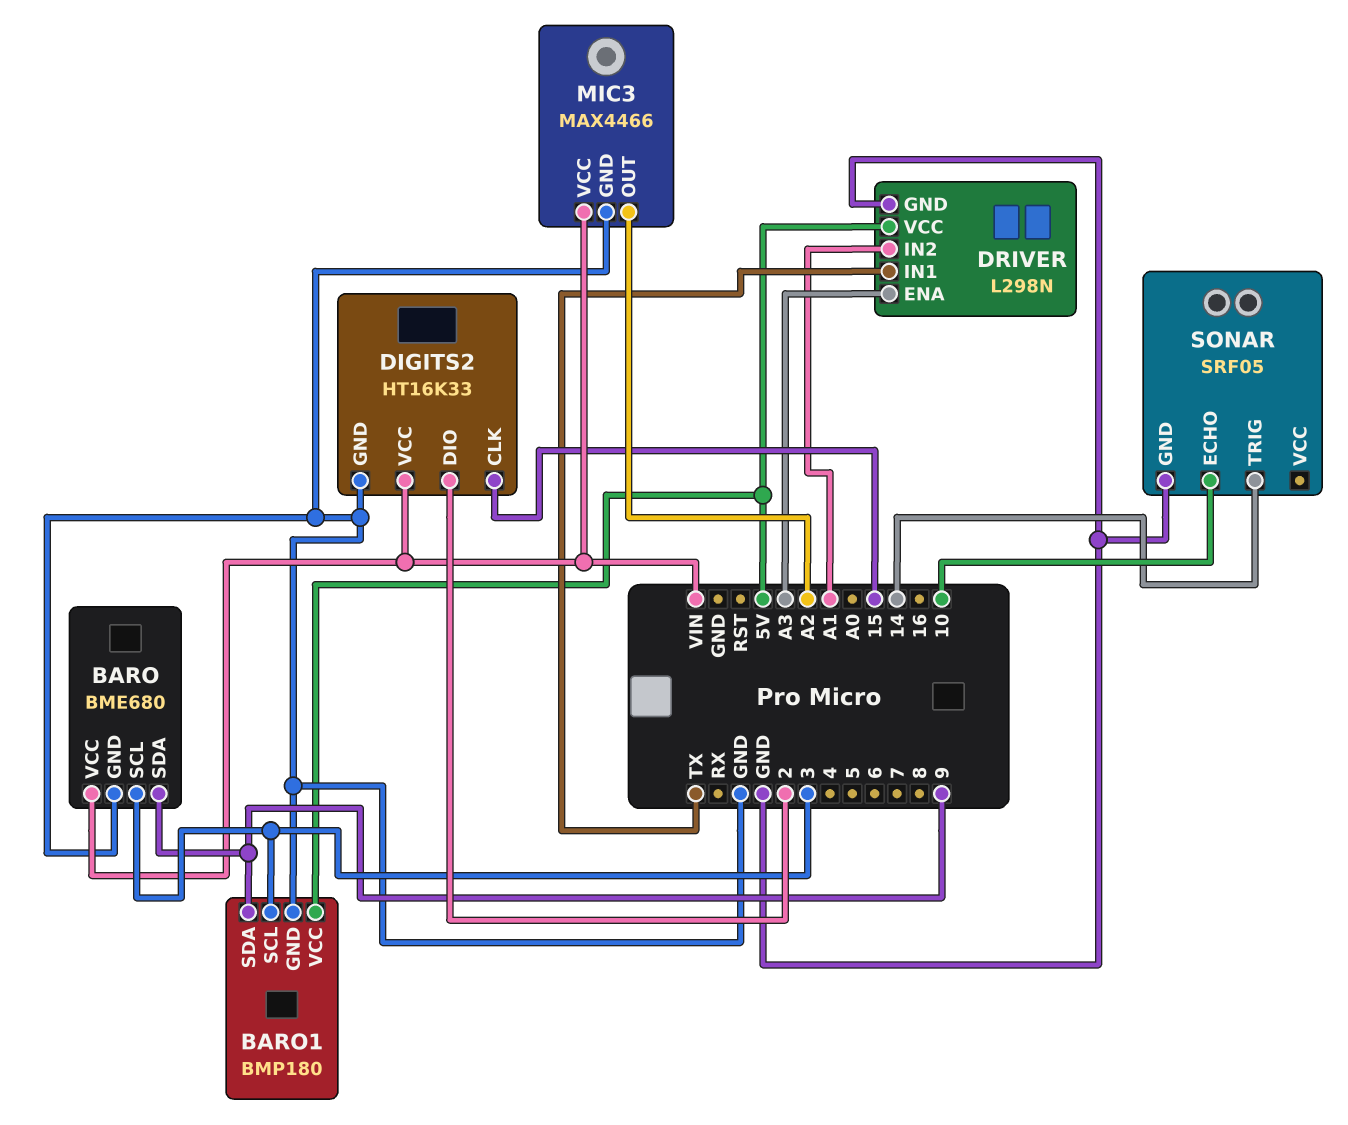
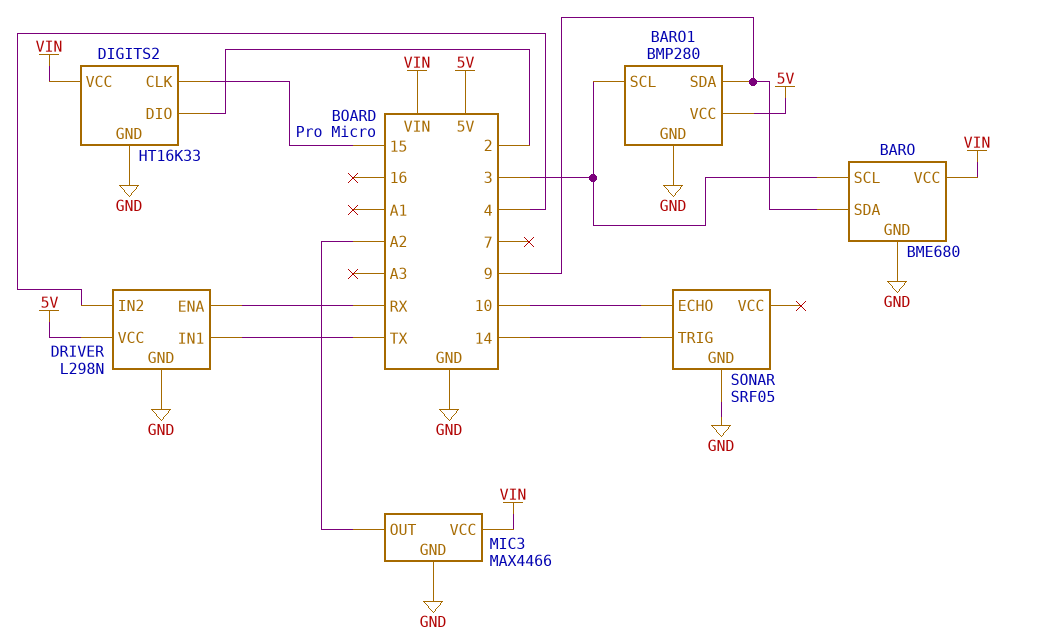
BARO1: BMP180 -> BMP280
DRIVER pin ENA: A3 -> RX
DRIVER pin IN2: A1 -> 4

